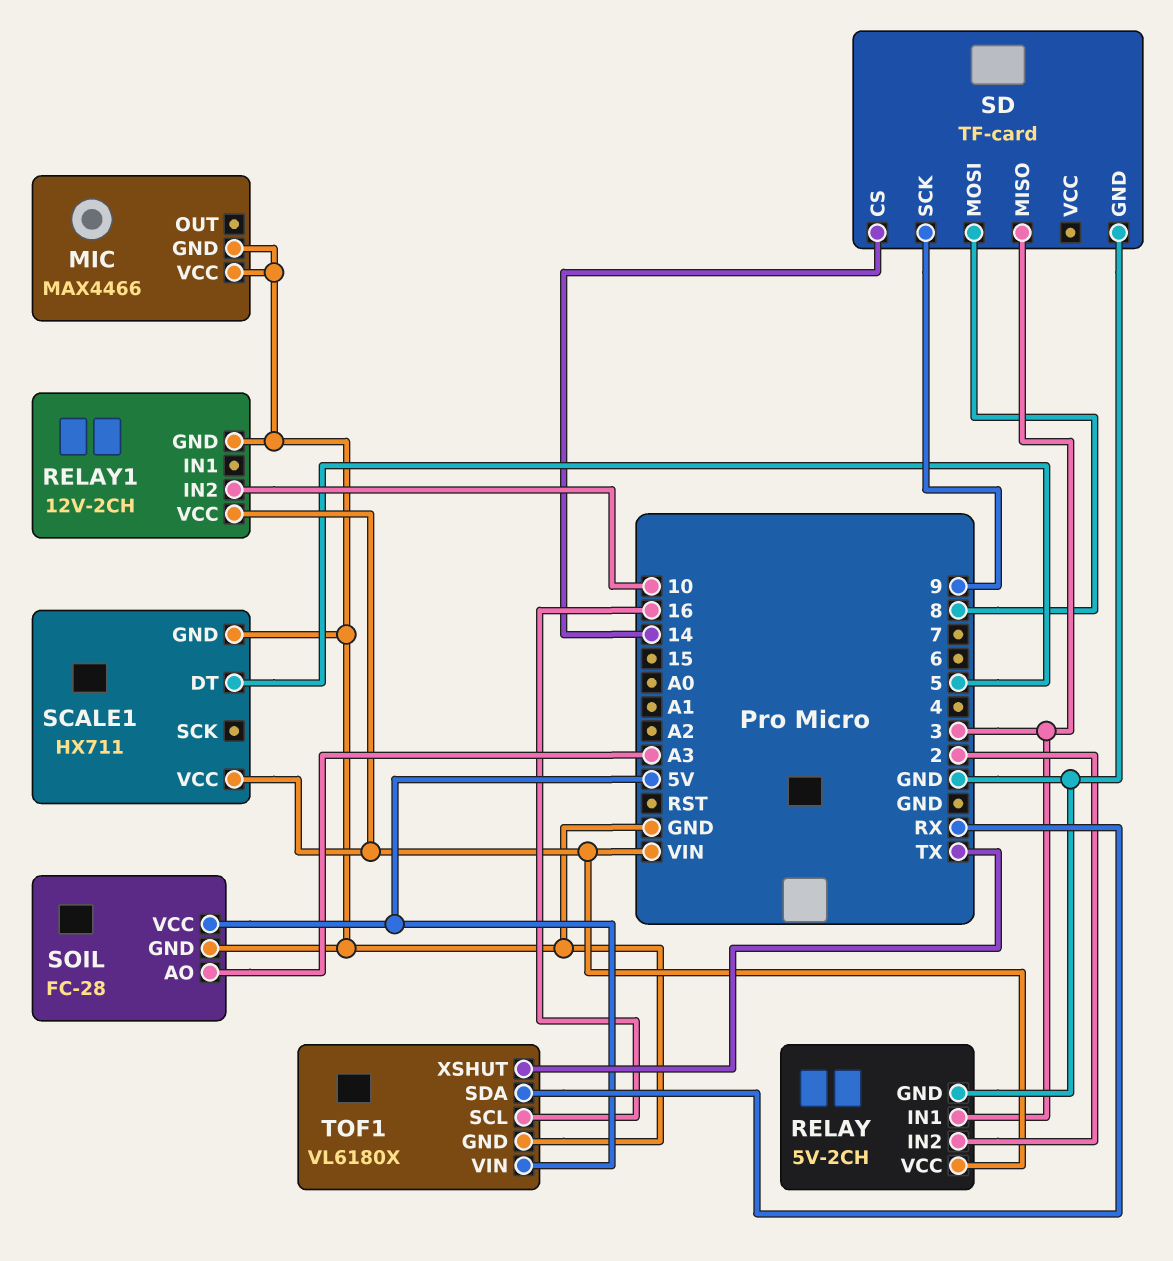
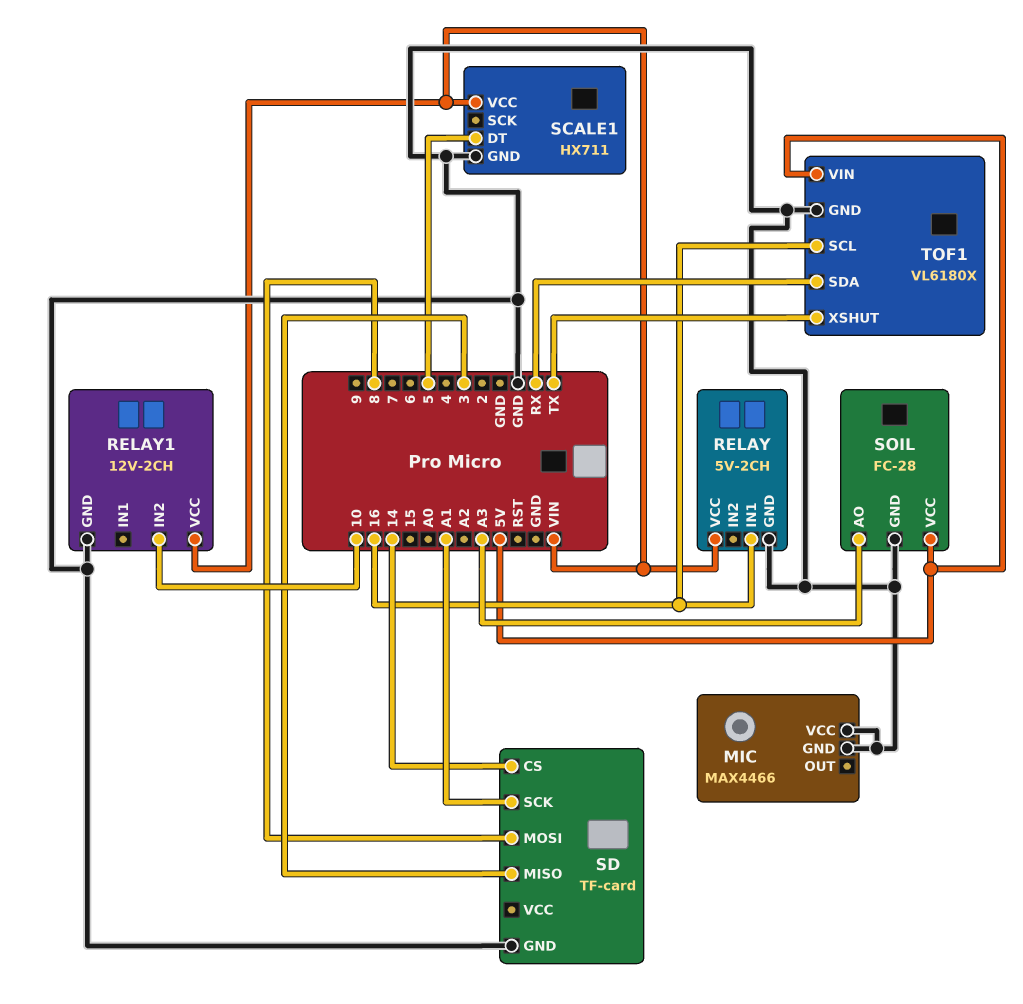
RELAY pin IN1: 3 -> 16
RELAY pin IN2: 2 -> none
SD pin SCK: 9 -> A1

